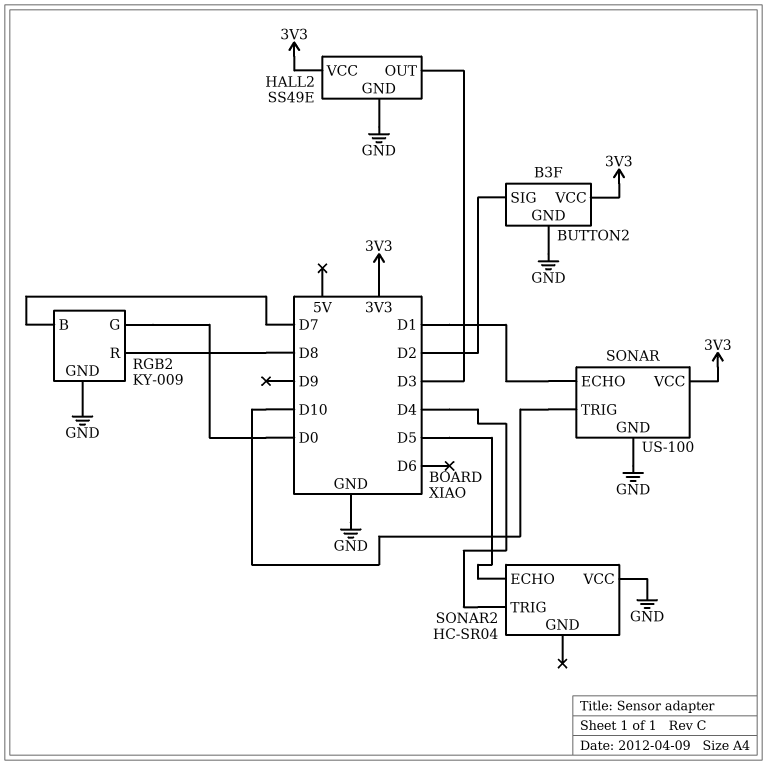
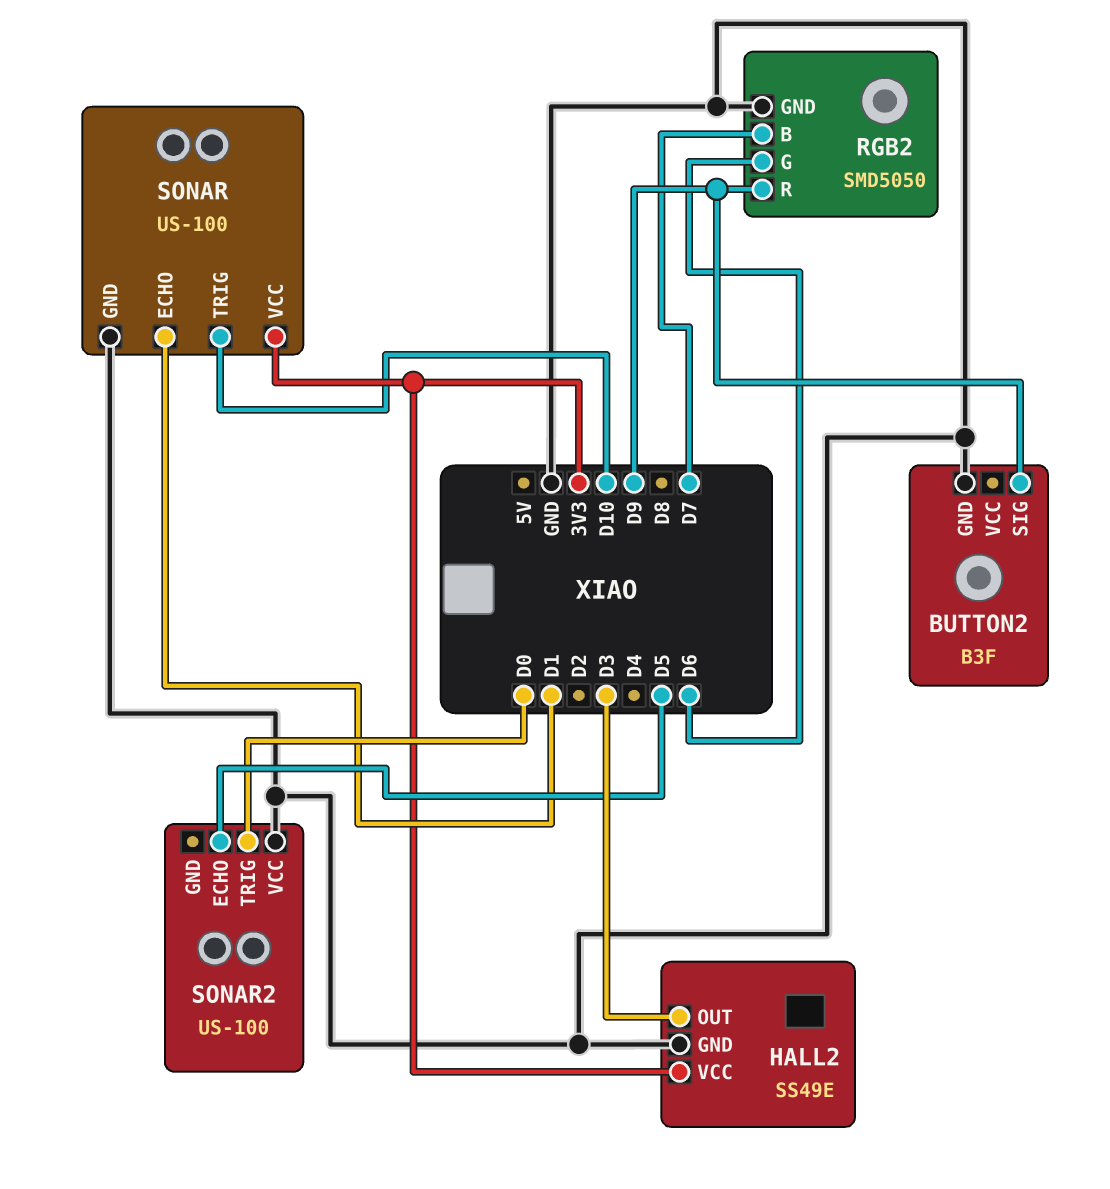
BUTTON2 pin SIG: D2 -> D9
BUTTON2 pin VCC: 3V3 -> none
RGB2: KY-009 -> SMD5050
RGB2 pin G: D0 -> D6
RGB2 pin R: D8 -> D9
SONAR2: HC-SR04 -> US-100
SONAR2 pin TRIG: D4 -> D0

